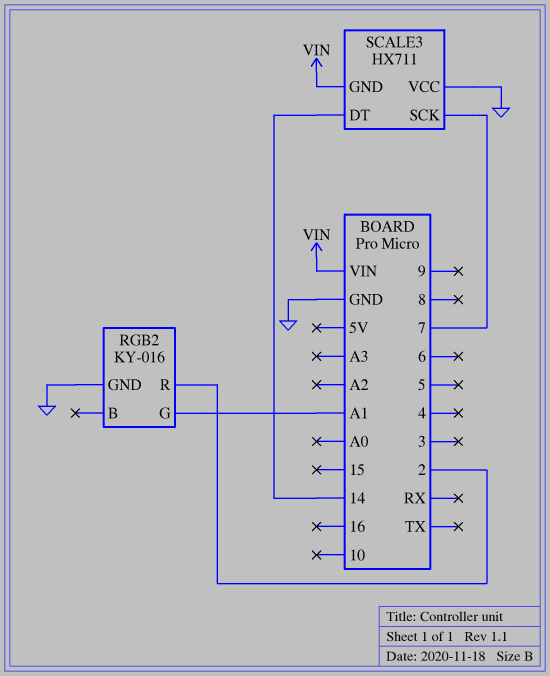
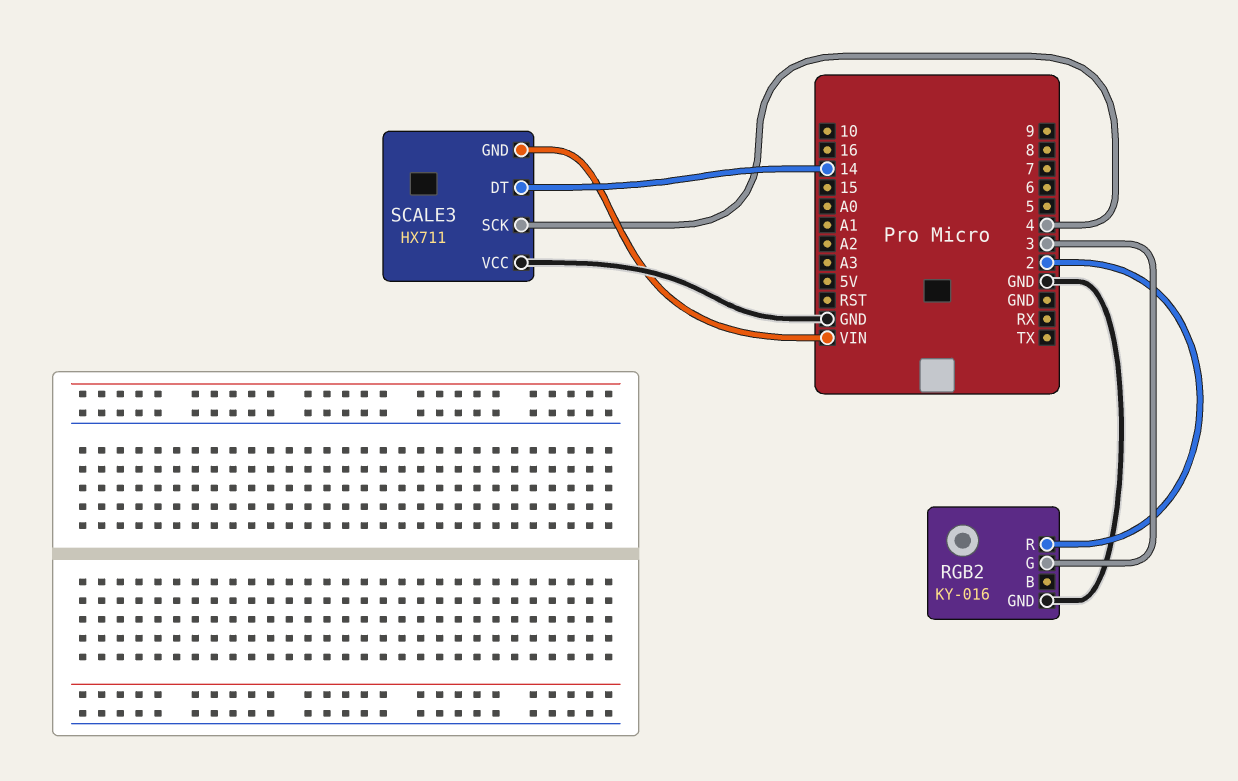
RGB2 pin G: A1 -> 3
SCALE3 pin SCK: 7 -> 4

